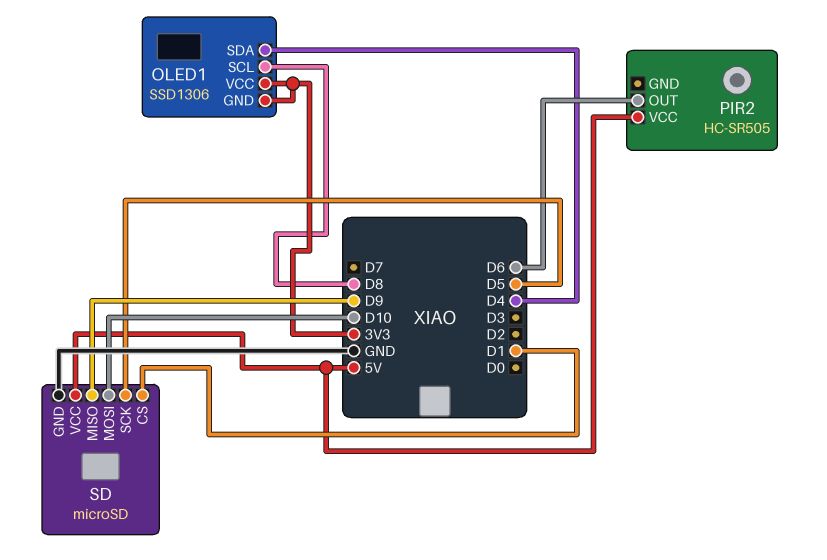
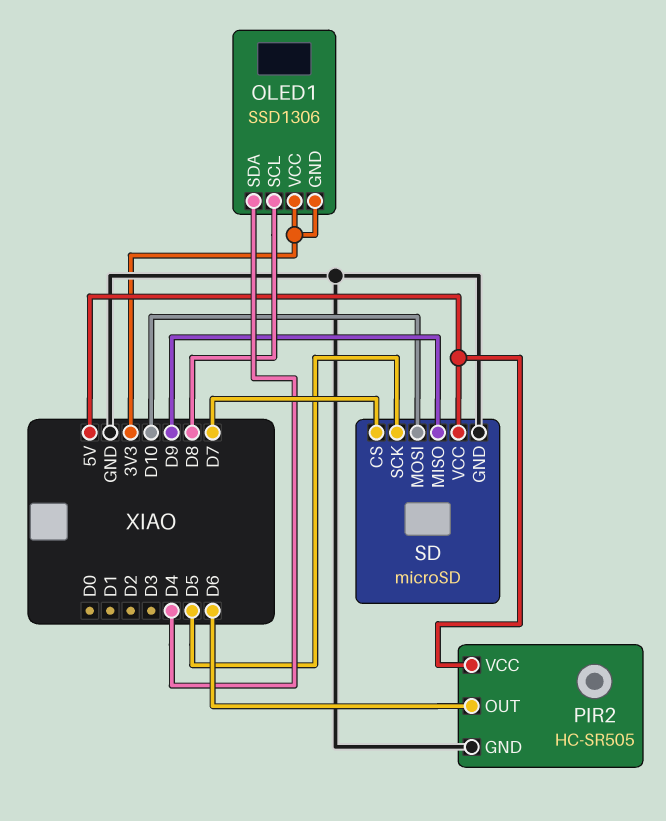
PIR2 pin GND: none -> GND
SD pin CS: D1 -> D7

